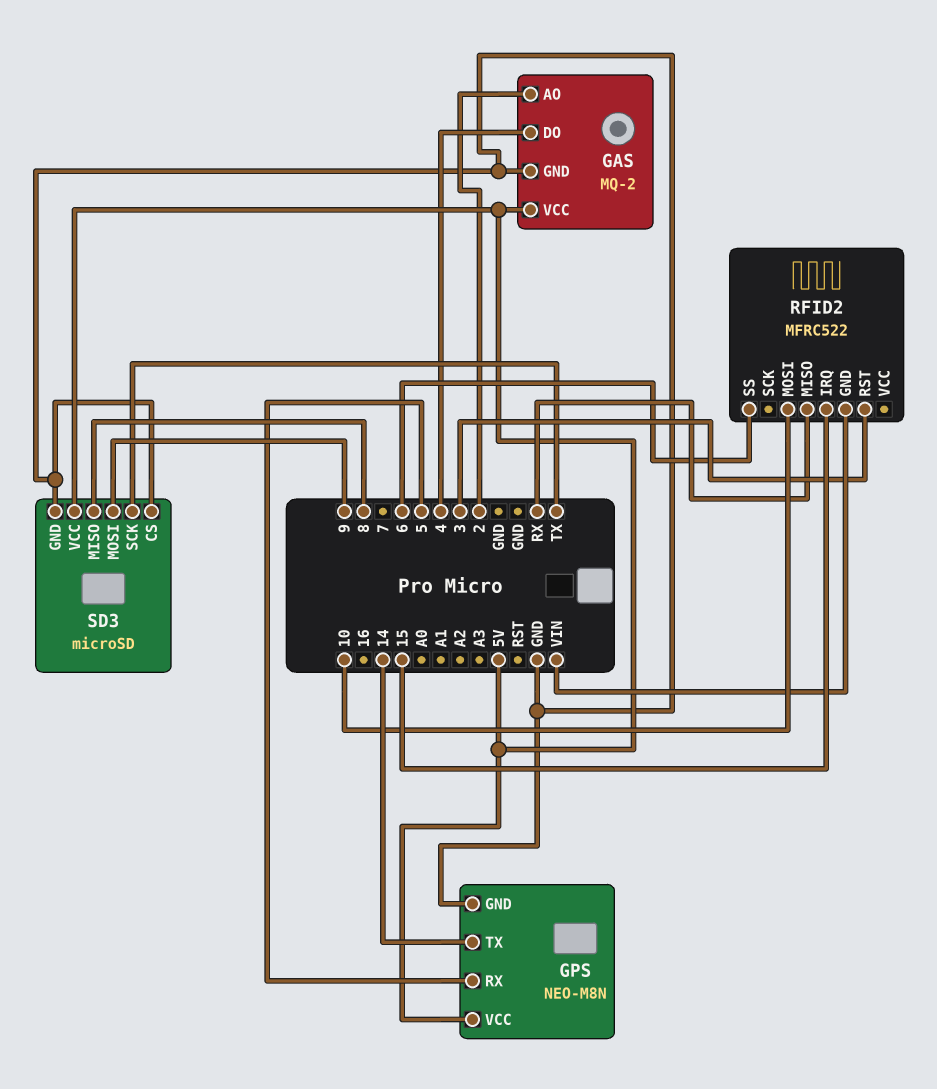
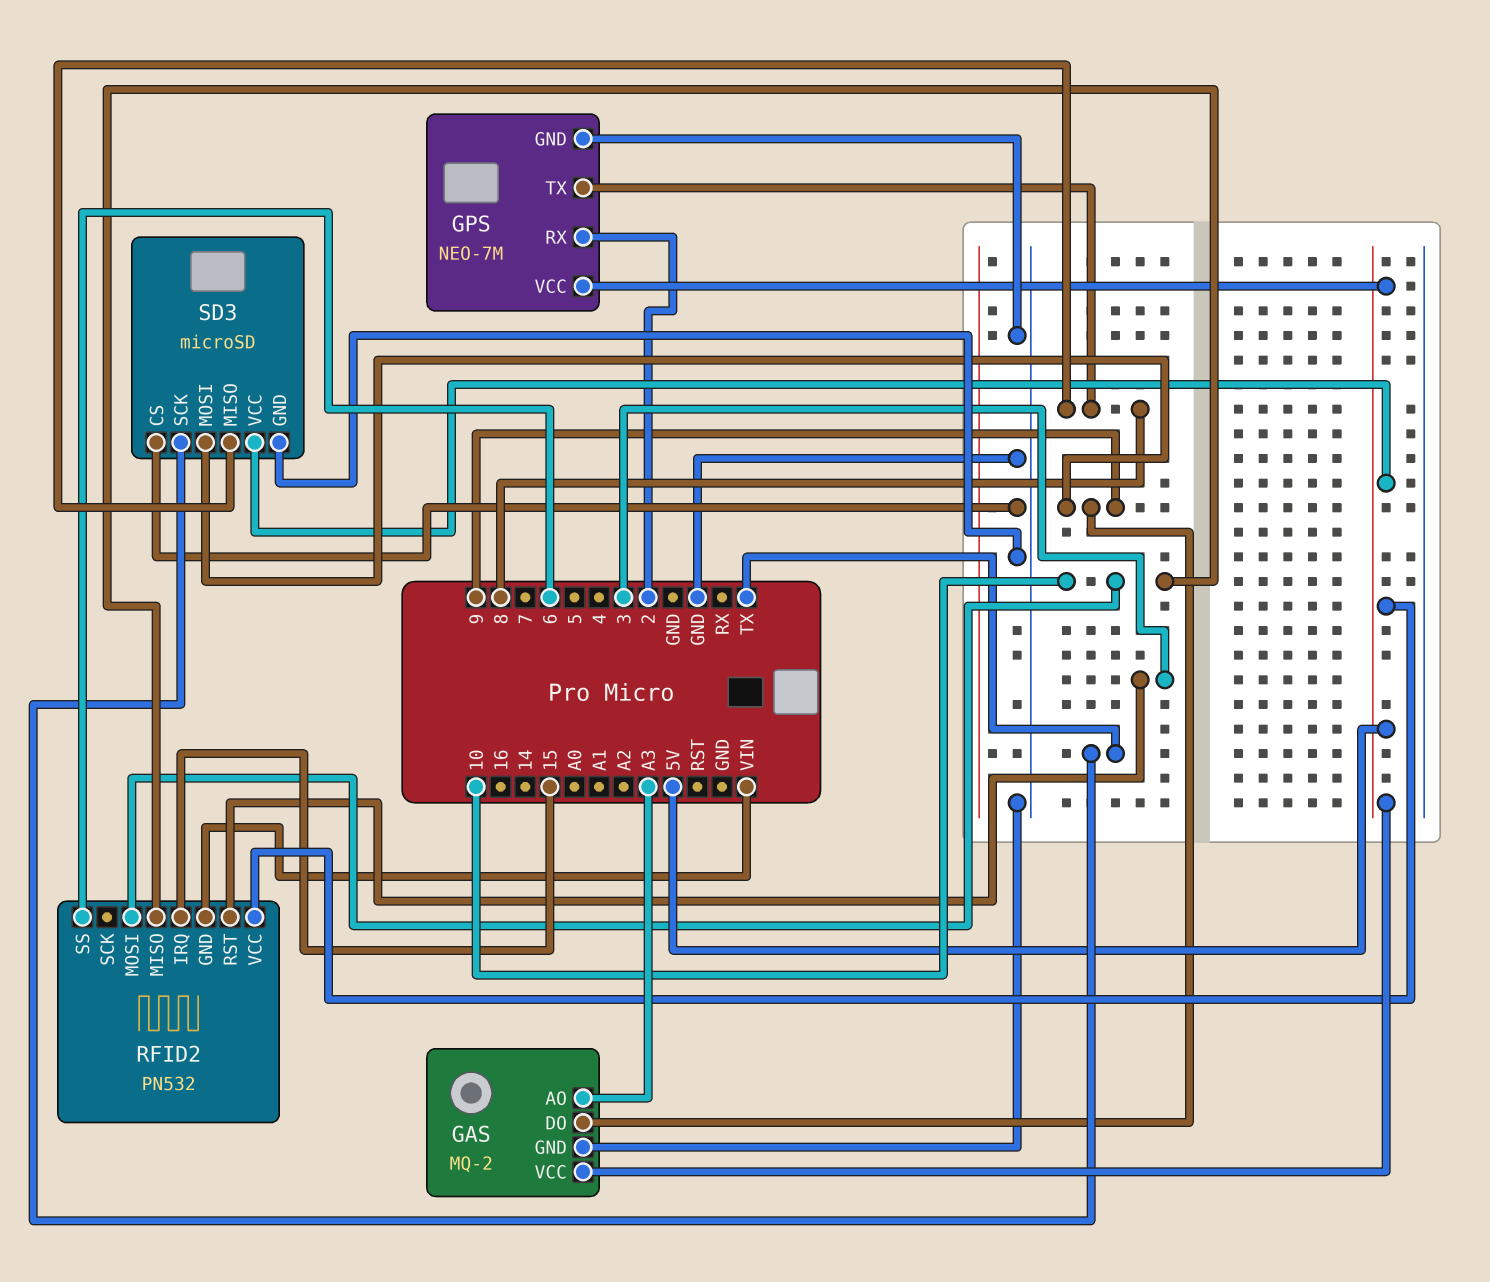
GAS pin AO: 2 -> A3
GAS pin DO: 4 -> 9
GPS: NEO-M8N -> NEO-7M
GPS pin RX: 5 -> 2
GPS pin TX: 14 -> 8
RFID2: MFRC522 -> PN532
RFID2 pin MISO: RX -> 10
RFID2 pin VCC: none -> 5V

